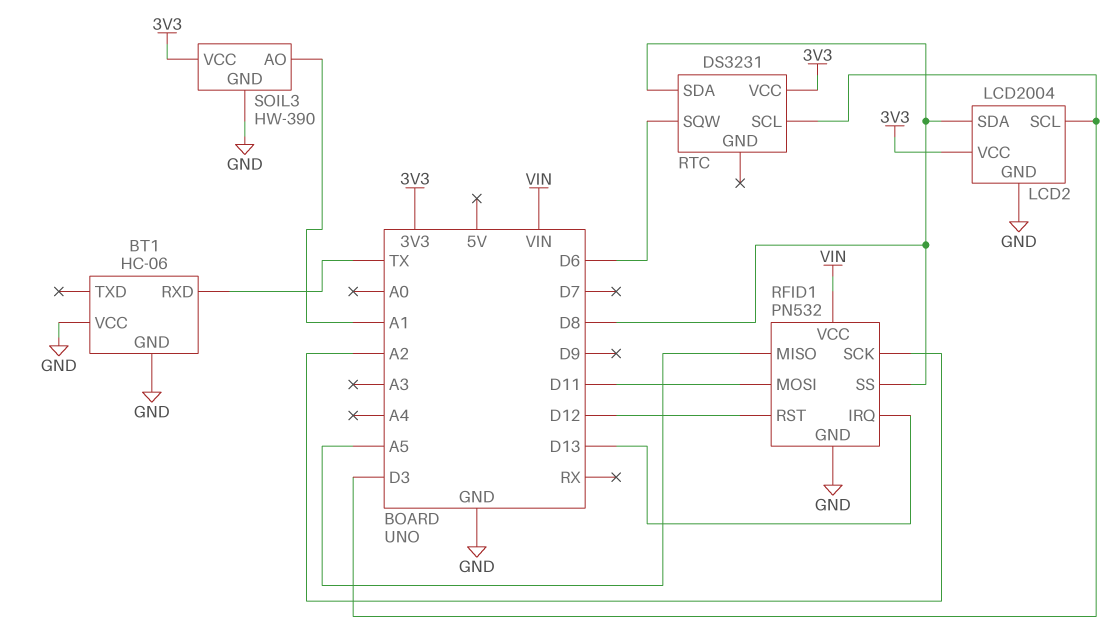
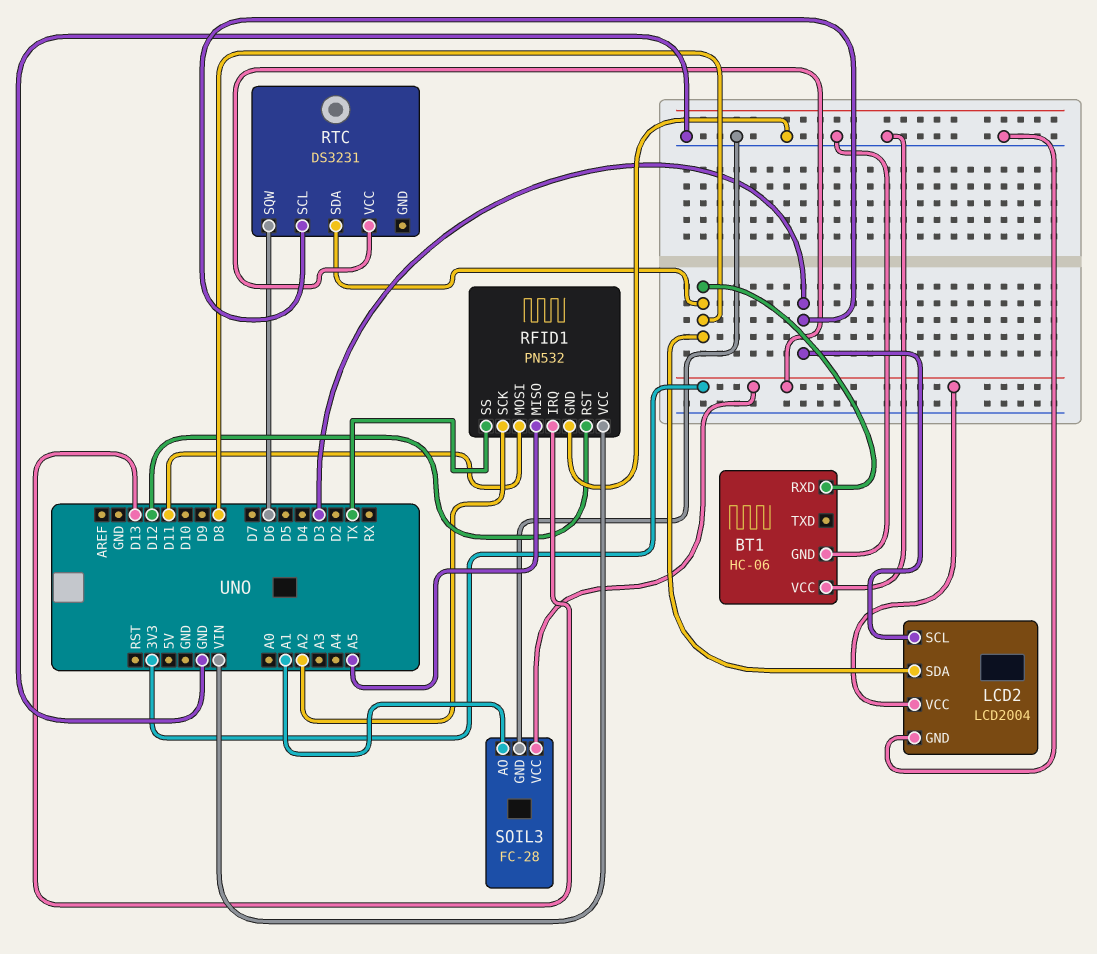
BT1 pin RXD: TX -> D8
RFID1 pin SS: D8 -> TX
SOIL3: HW-390 -> FC-28

